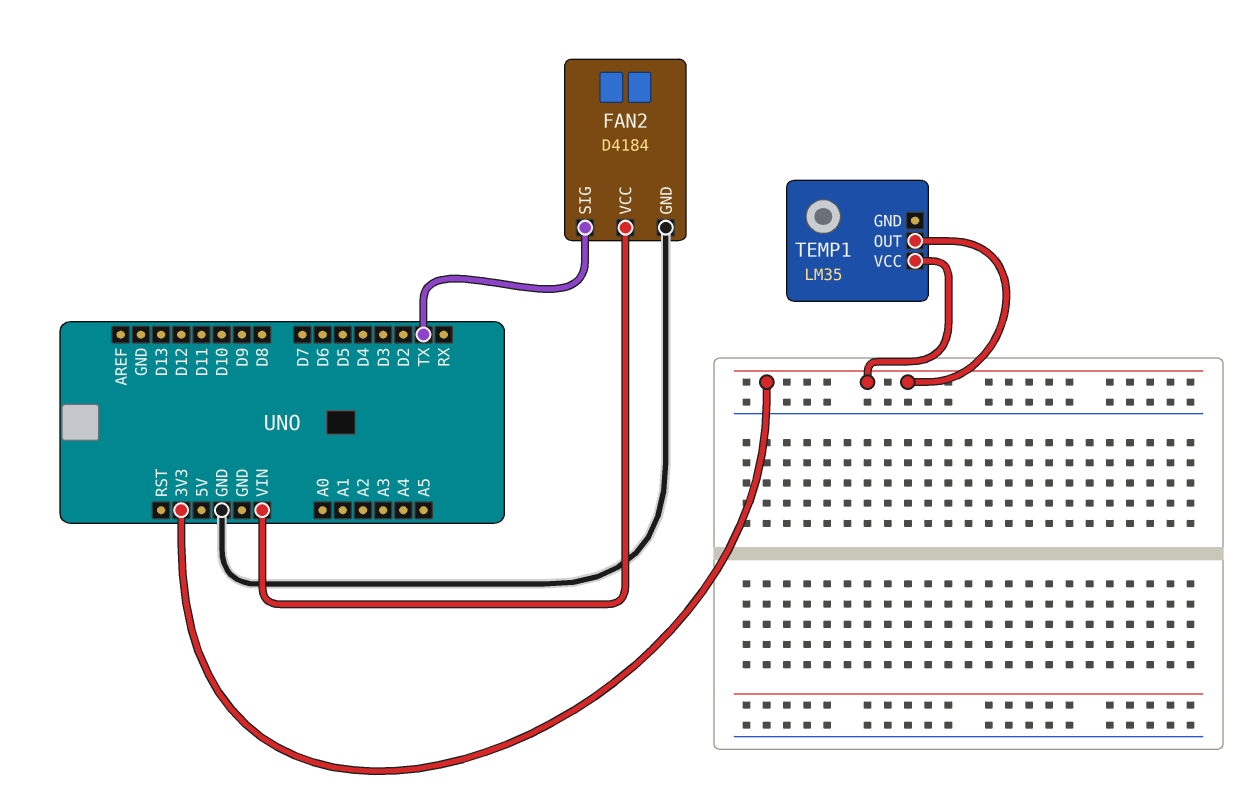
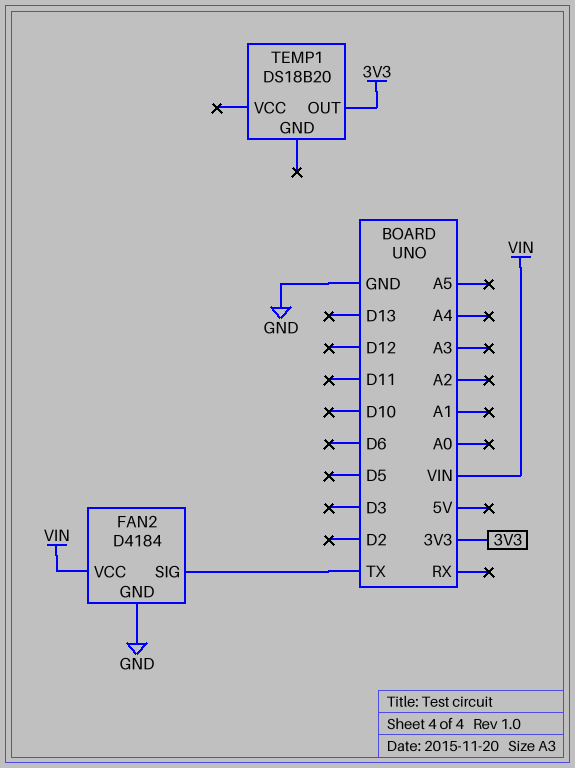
TEMP1: LM35 -> DS18B20
TEMP1 pin VCC: 3V3 -> none

